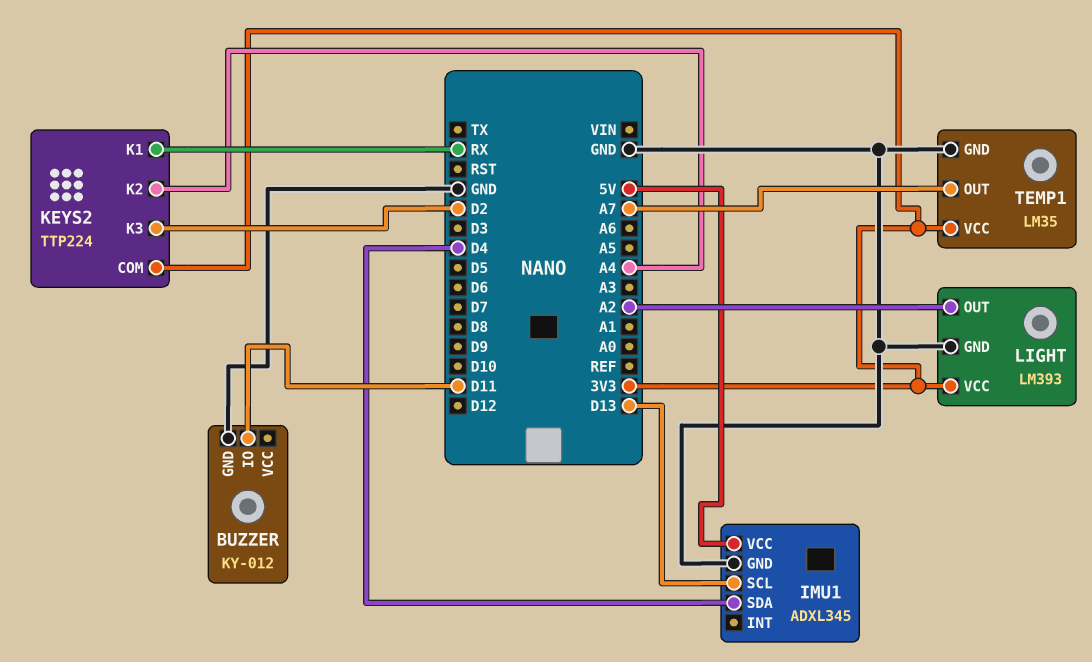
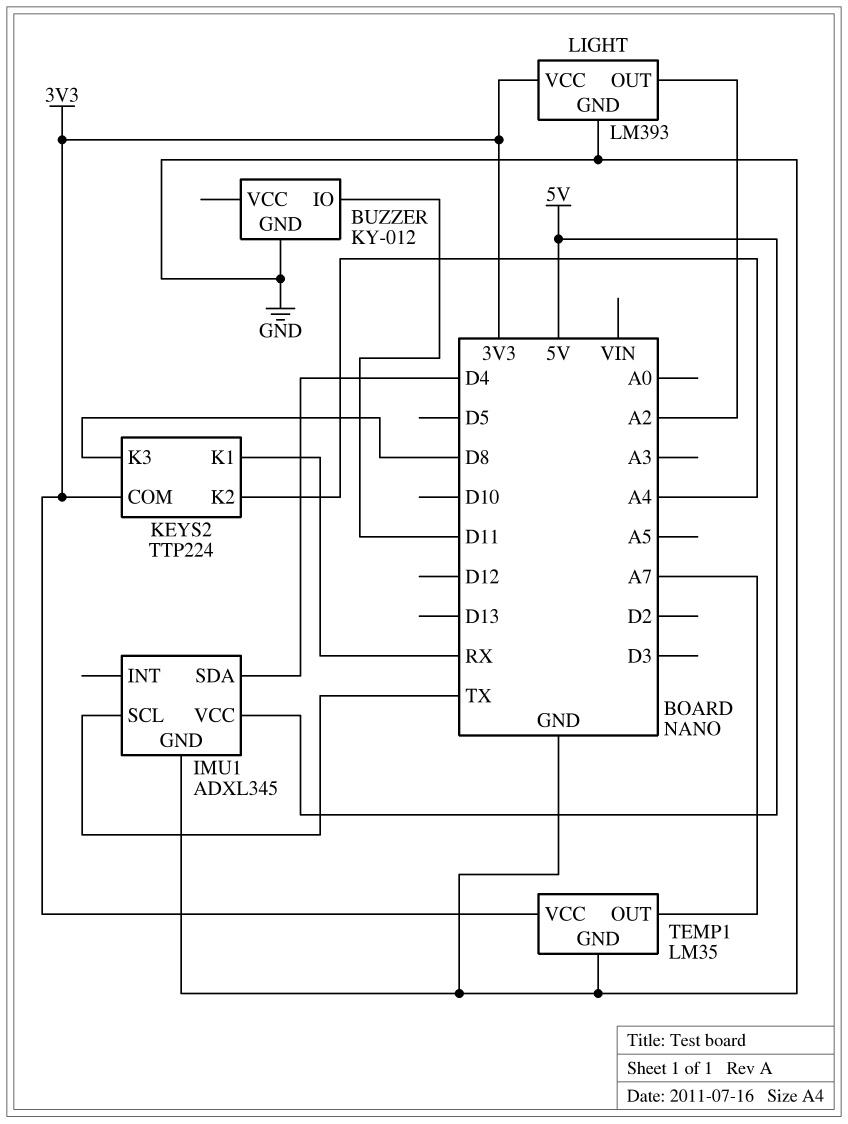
IMU1 pin SCL: D13 -> TX
KEYS2 pin K3: D2 -> D8

